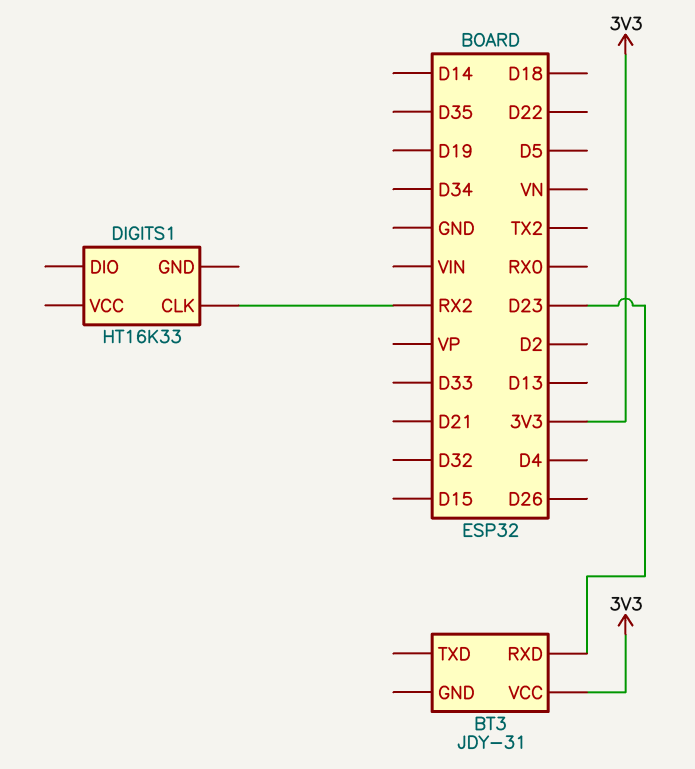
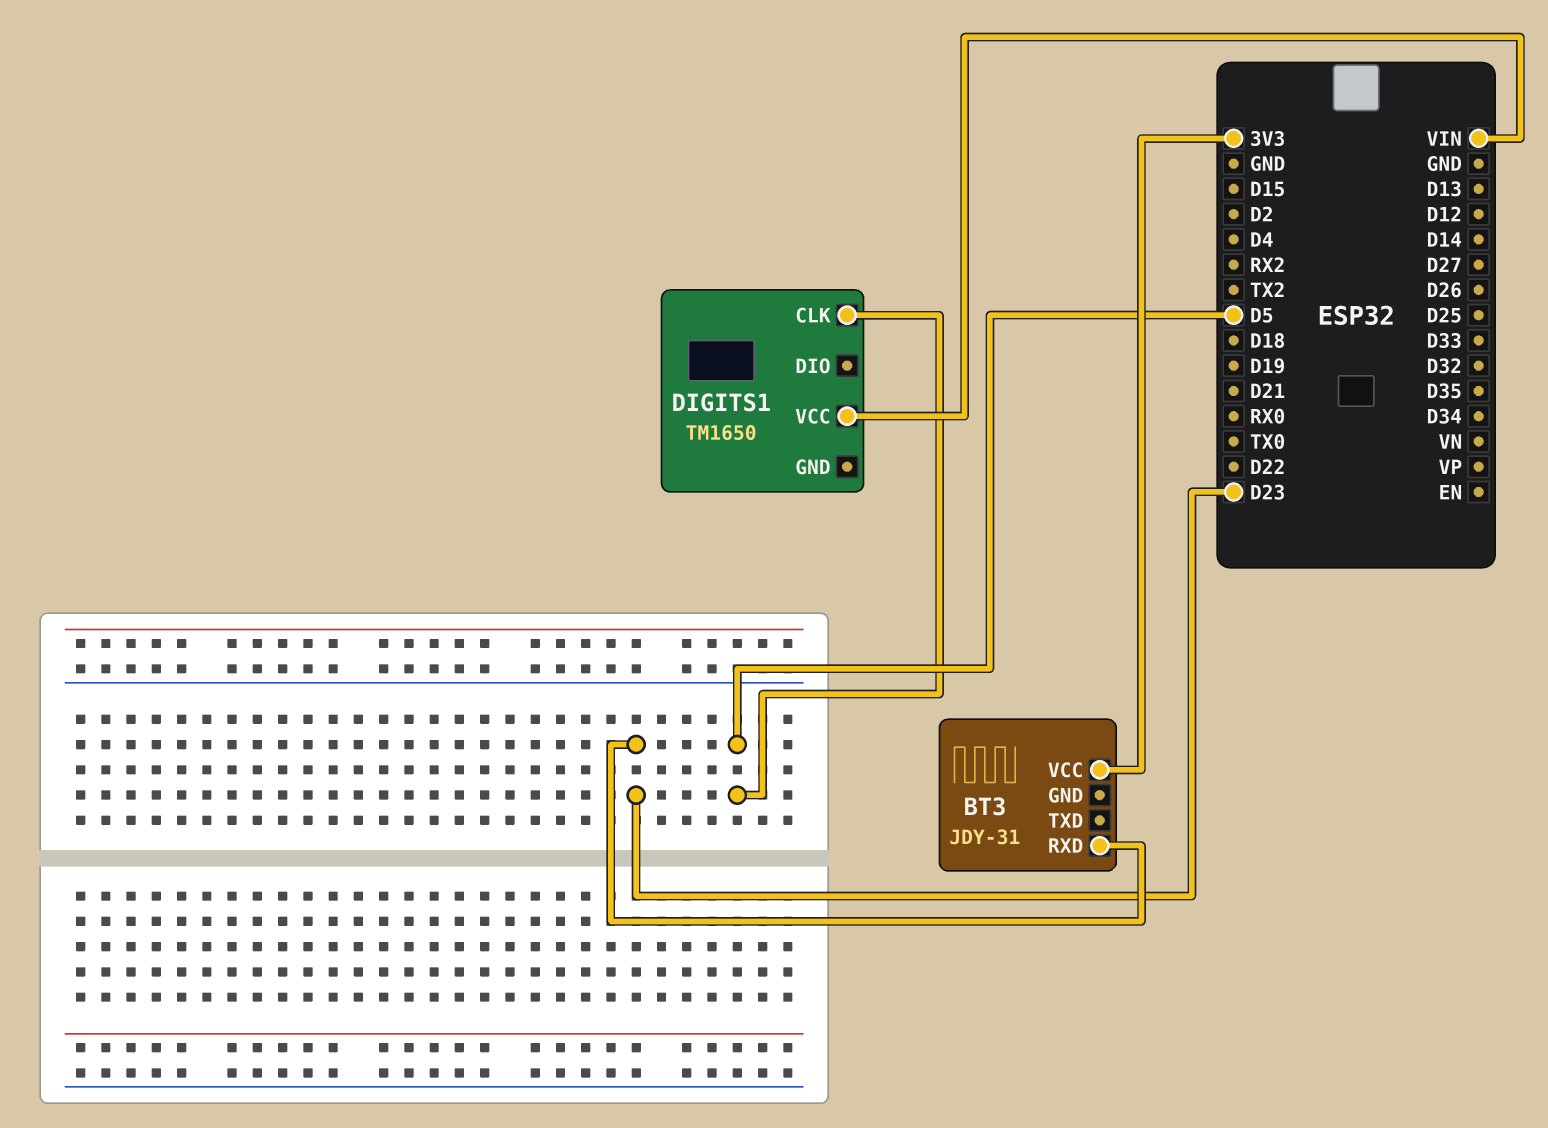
DIGITS1: HT16K33 -> TM1650
DIGITS1 pin CLK: RX2 -> D5
DIGITS1 pin VCC: none -> VIN

